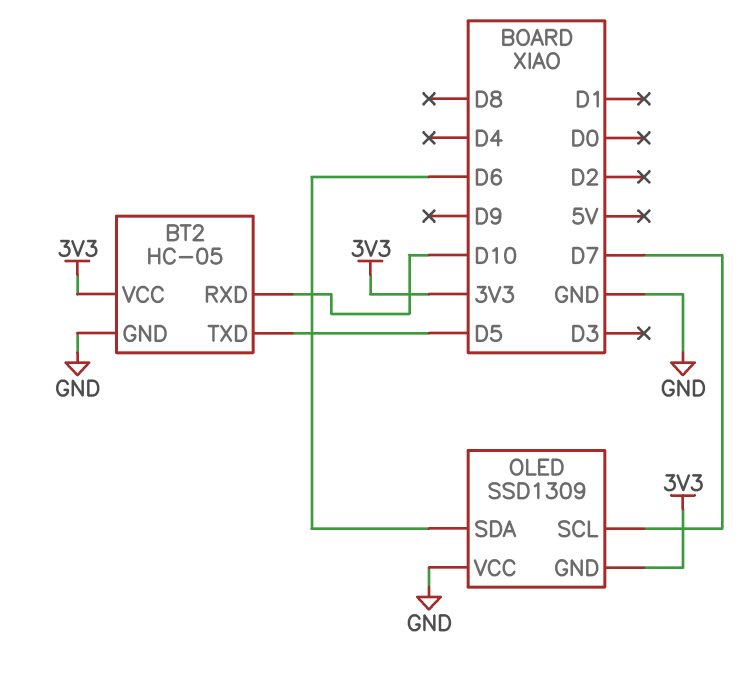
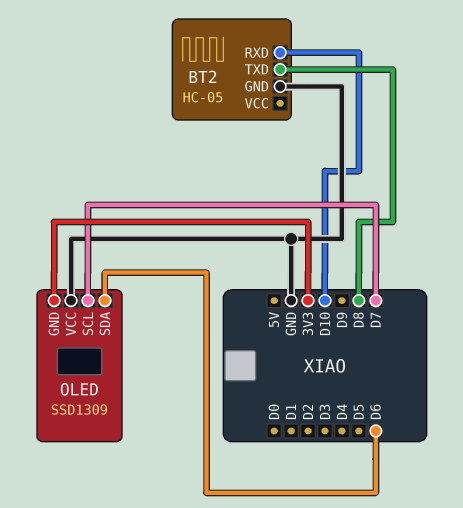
BT2 pin TXD: D5 -> D8
BT2 pin VCC: 3V3 -> none

